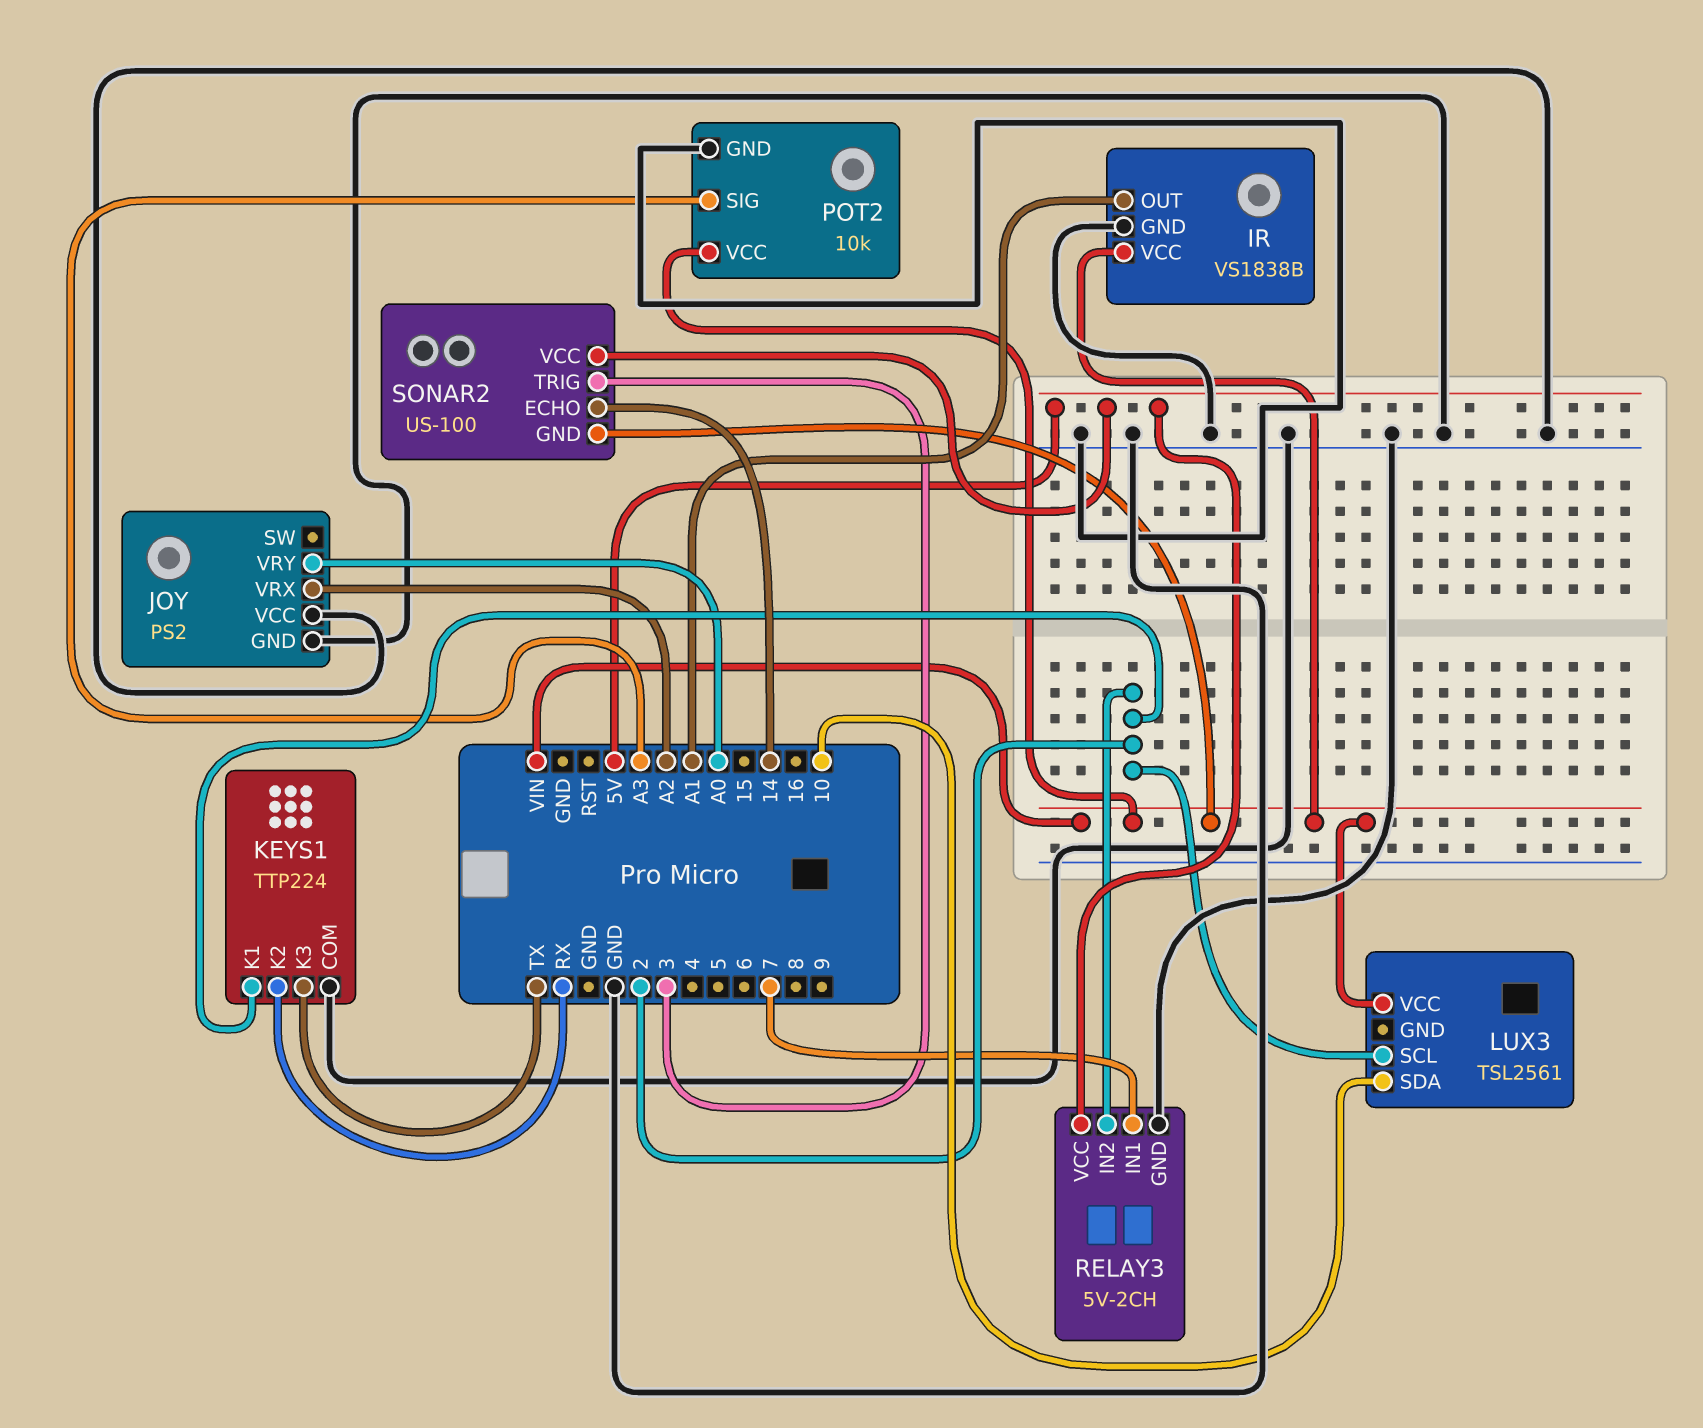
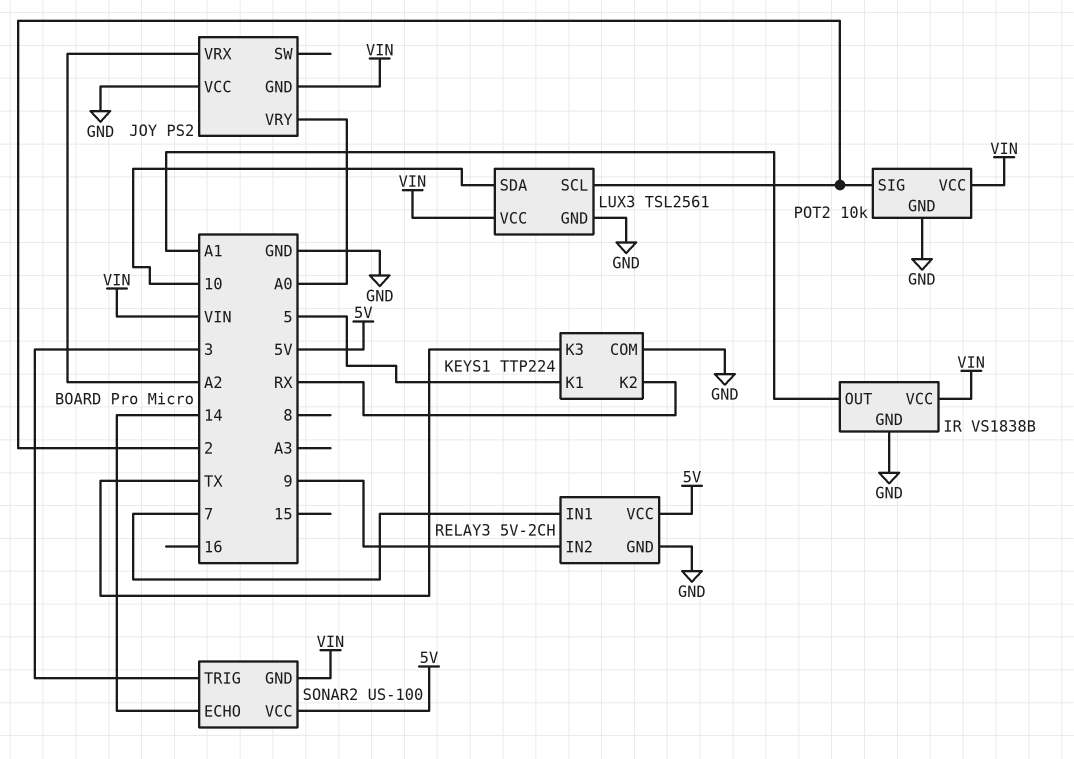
JOY pin GND: GND -> VIN
KEYS1 pin K1: 2 -> 5
LUX3 pin GND: none -> GND
POT2 pin SIG: A3 -> 2
RELAY3 pin IN2: 2 -> 9

